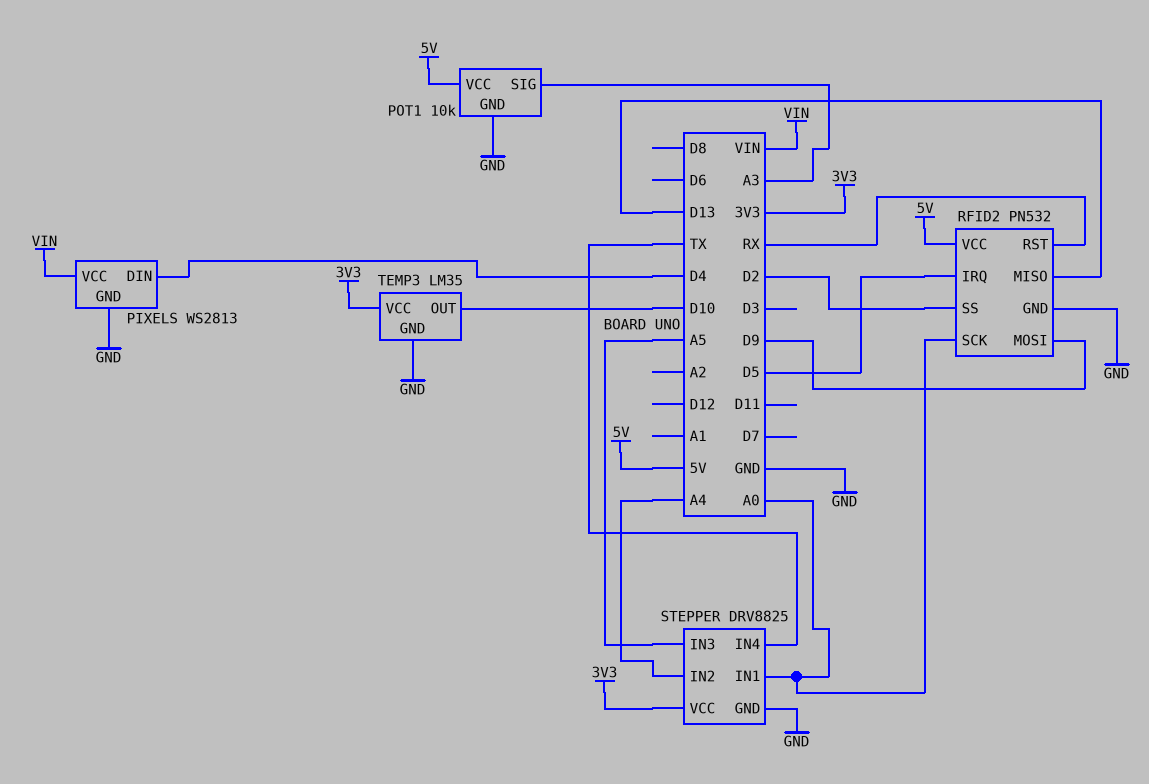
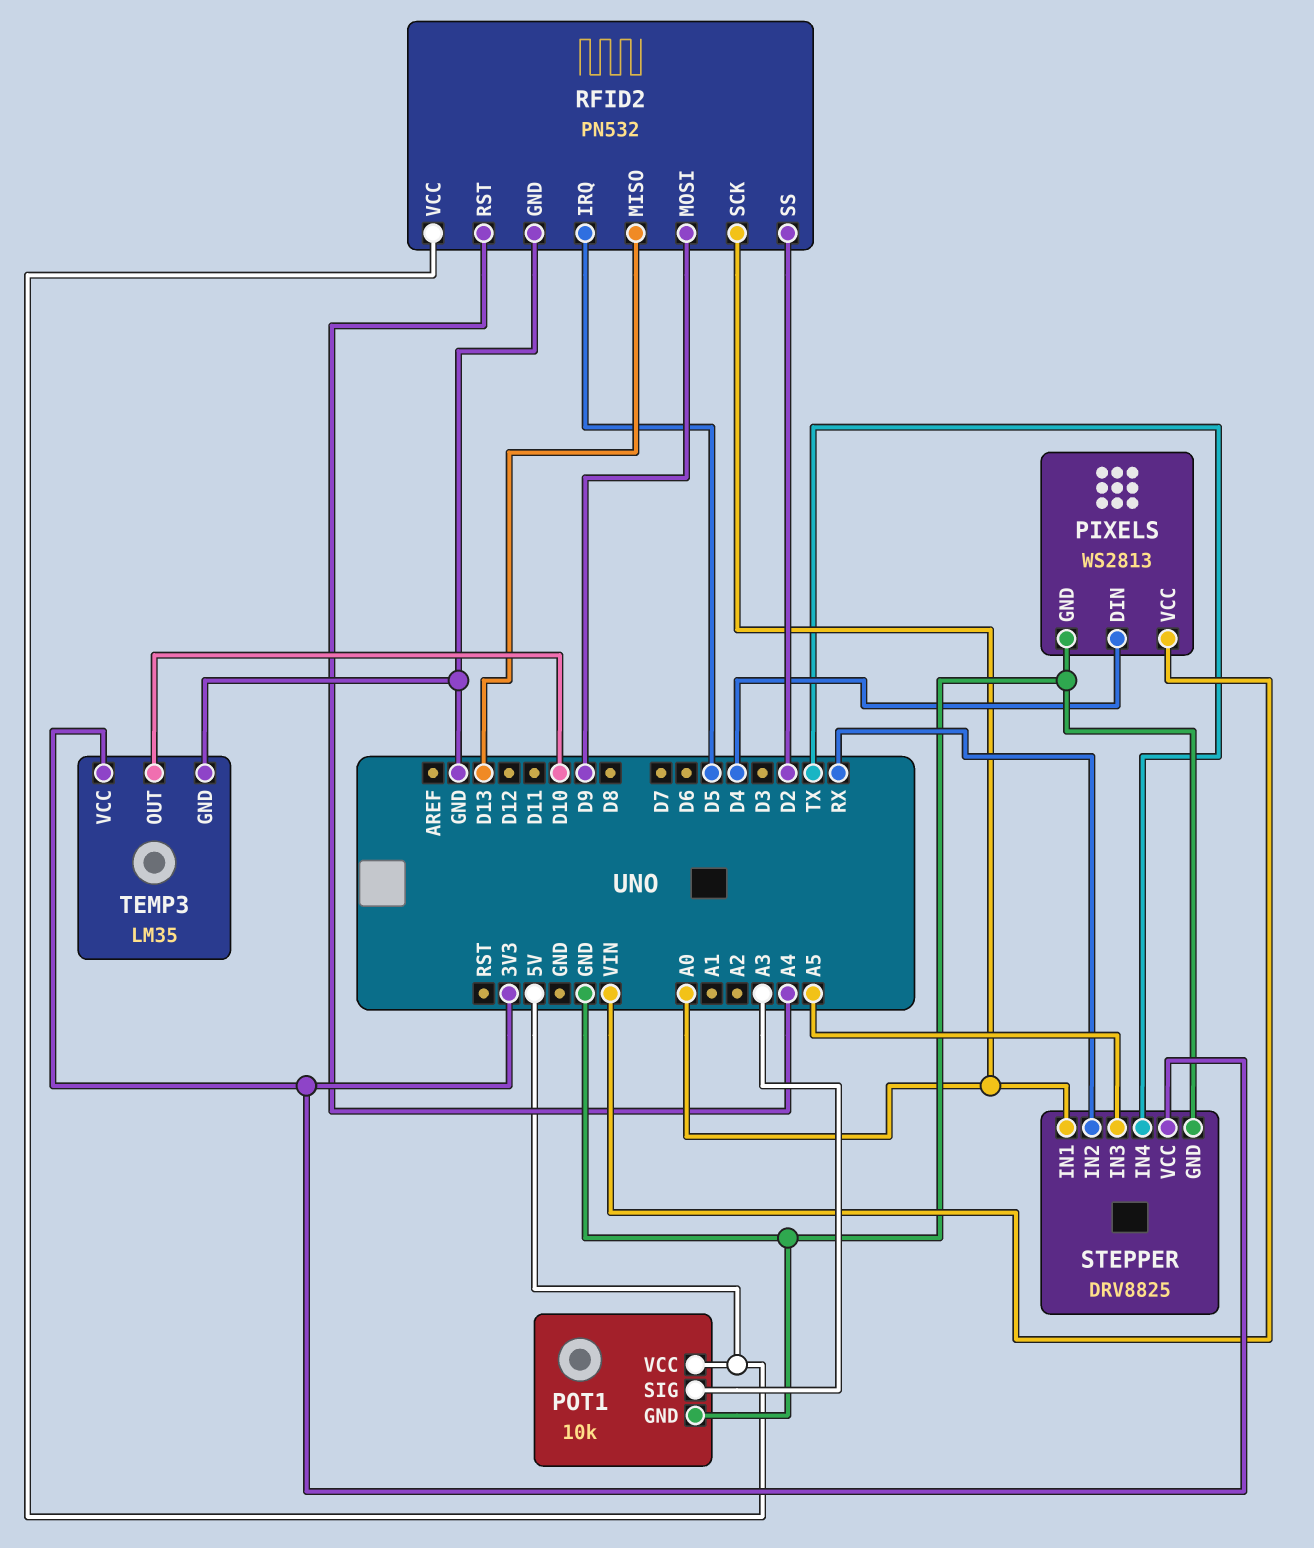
RFID2 pin RST: RX -> A4
STEPPER pin IN2: A4 -> RX

